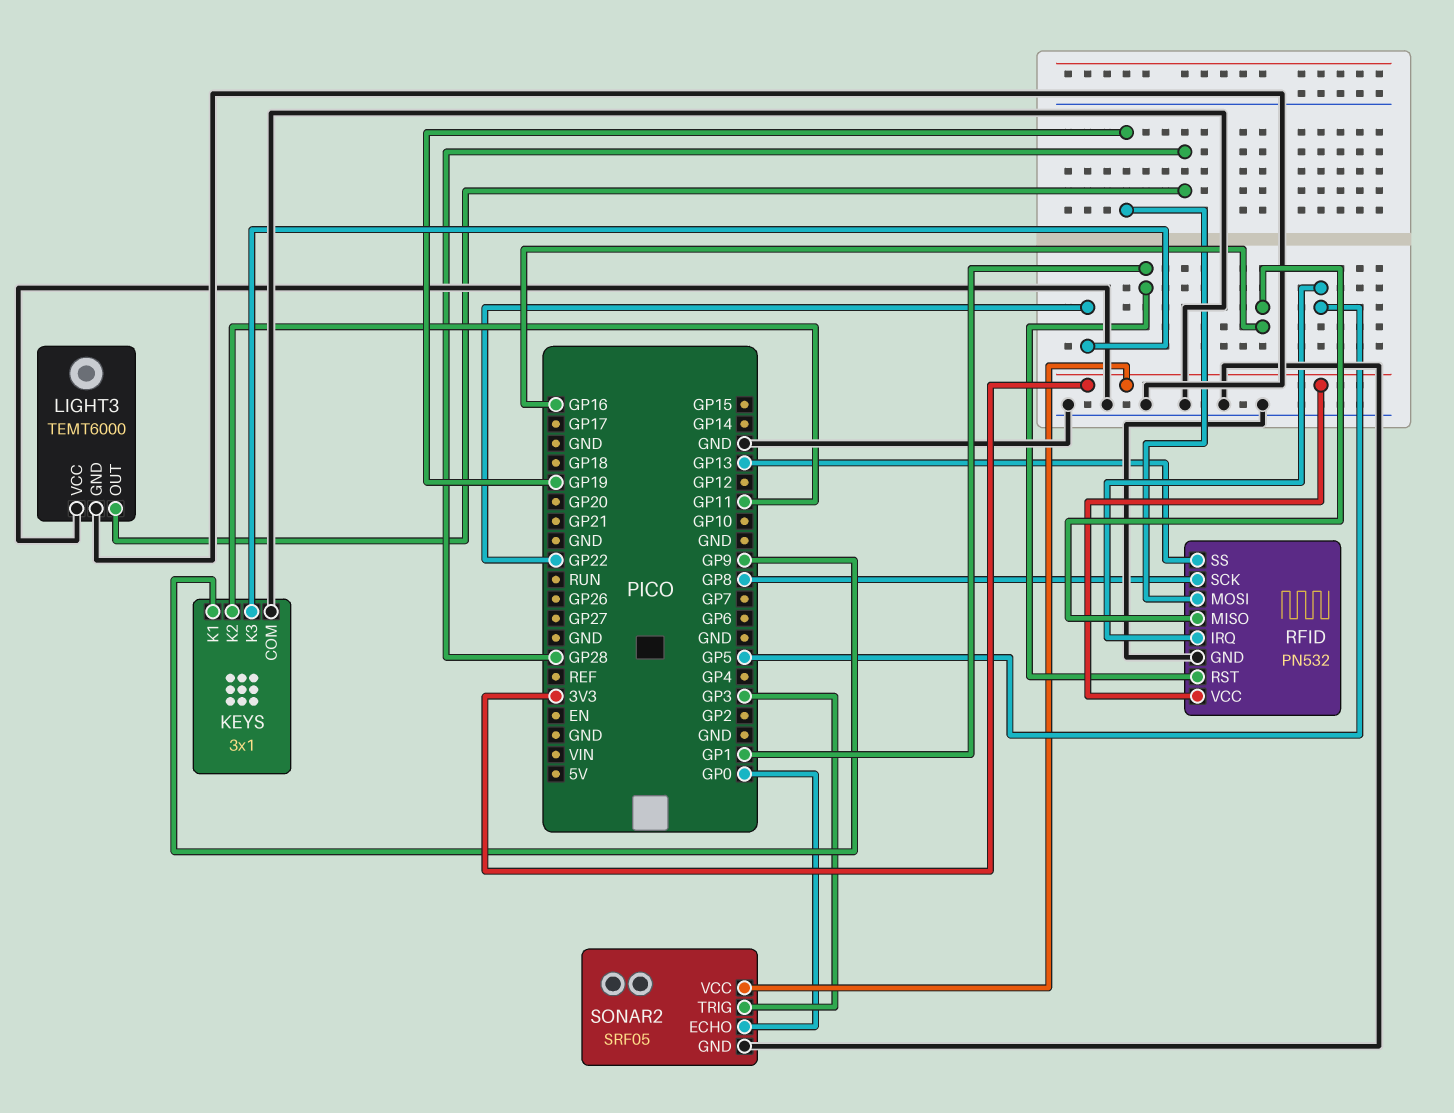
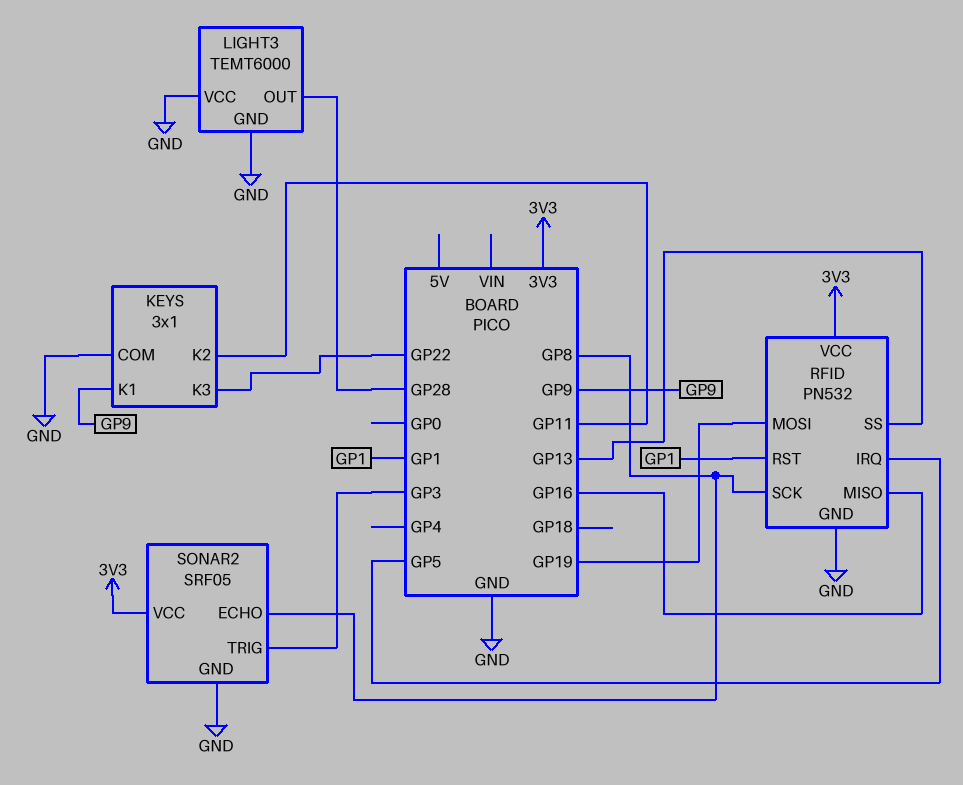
SONAR2 pin ECHO: GP0 -> GP8

